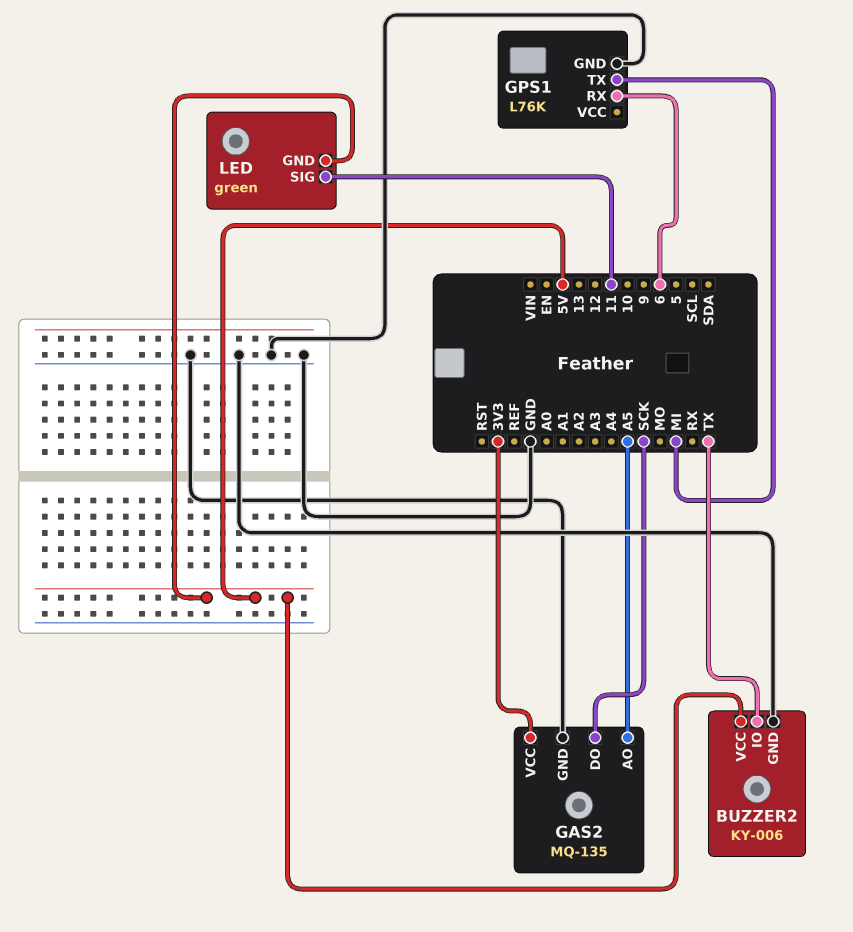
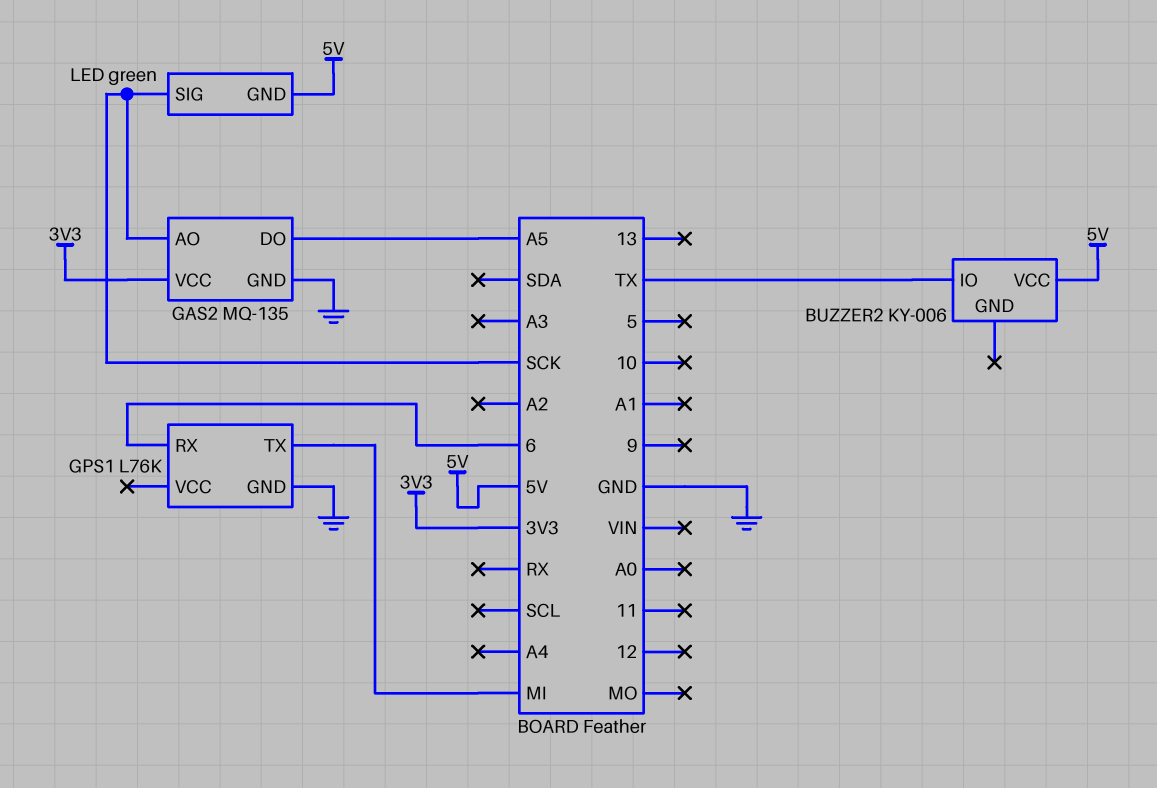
BUZZER2 pin GND: GND -> none
GAS2 pin AO: A5 -> SCK
GAS2 pin DO: SCK -> A5
LED pin SIG: 11 -> SCK

